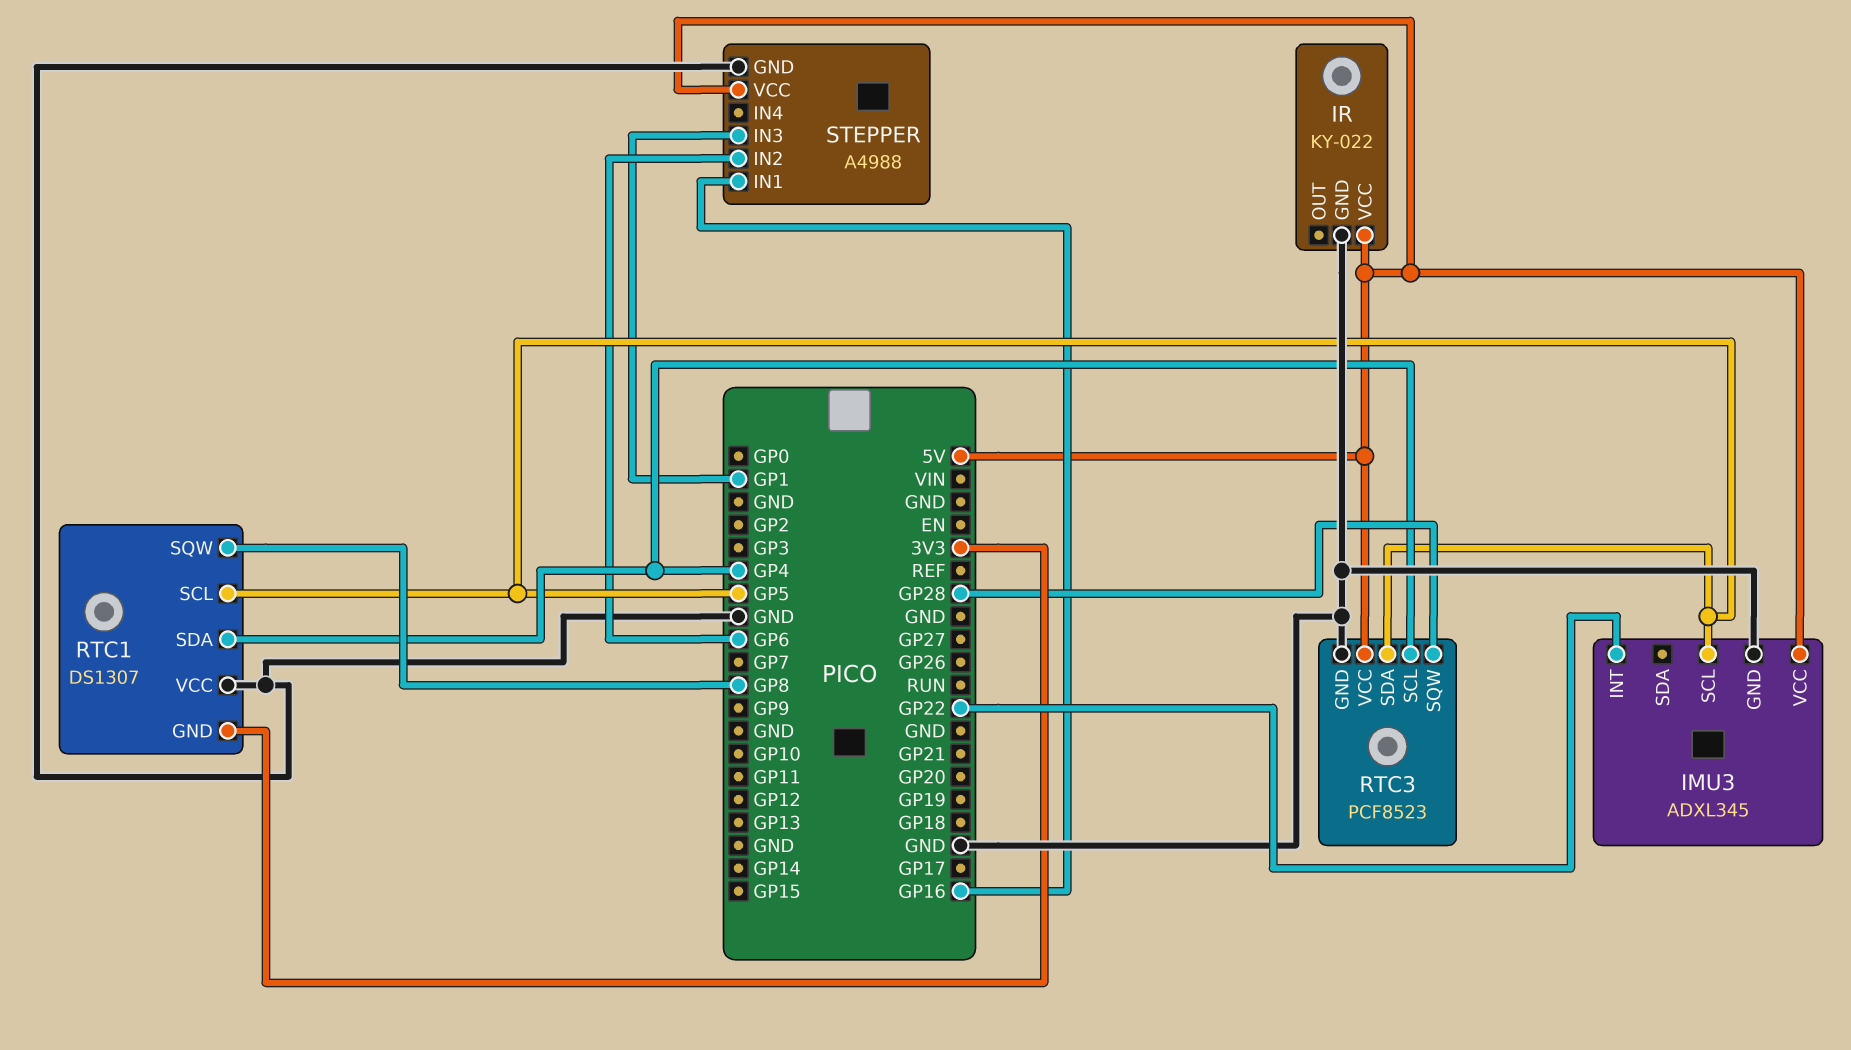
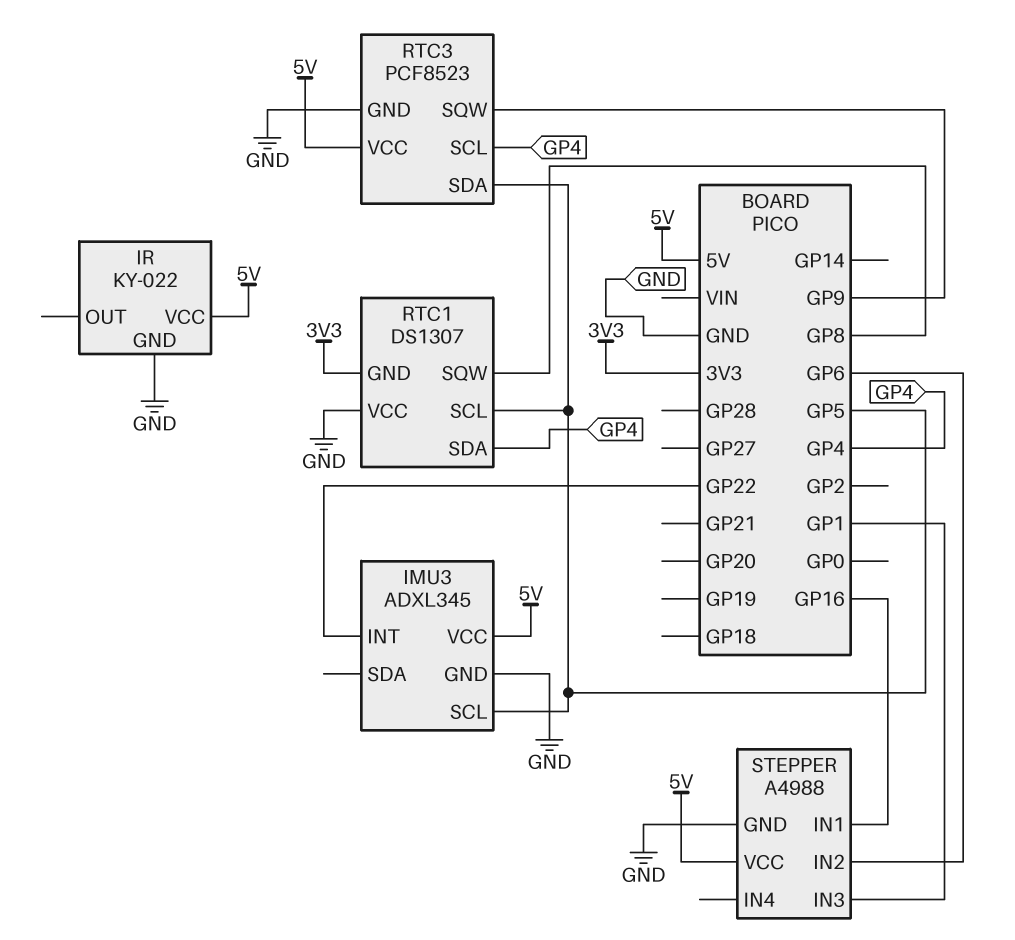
RTC3 pin SQW: GP28 -> GP9

